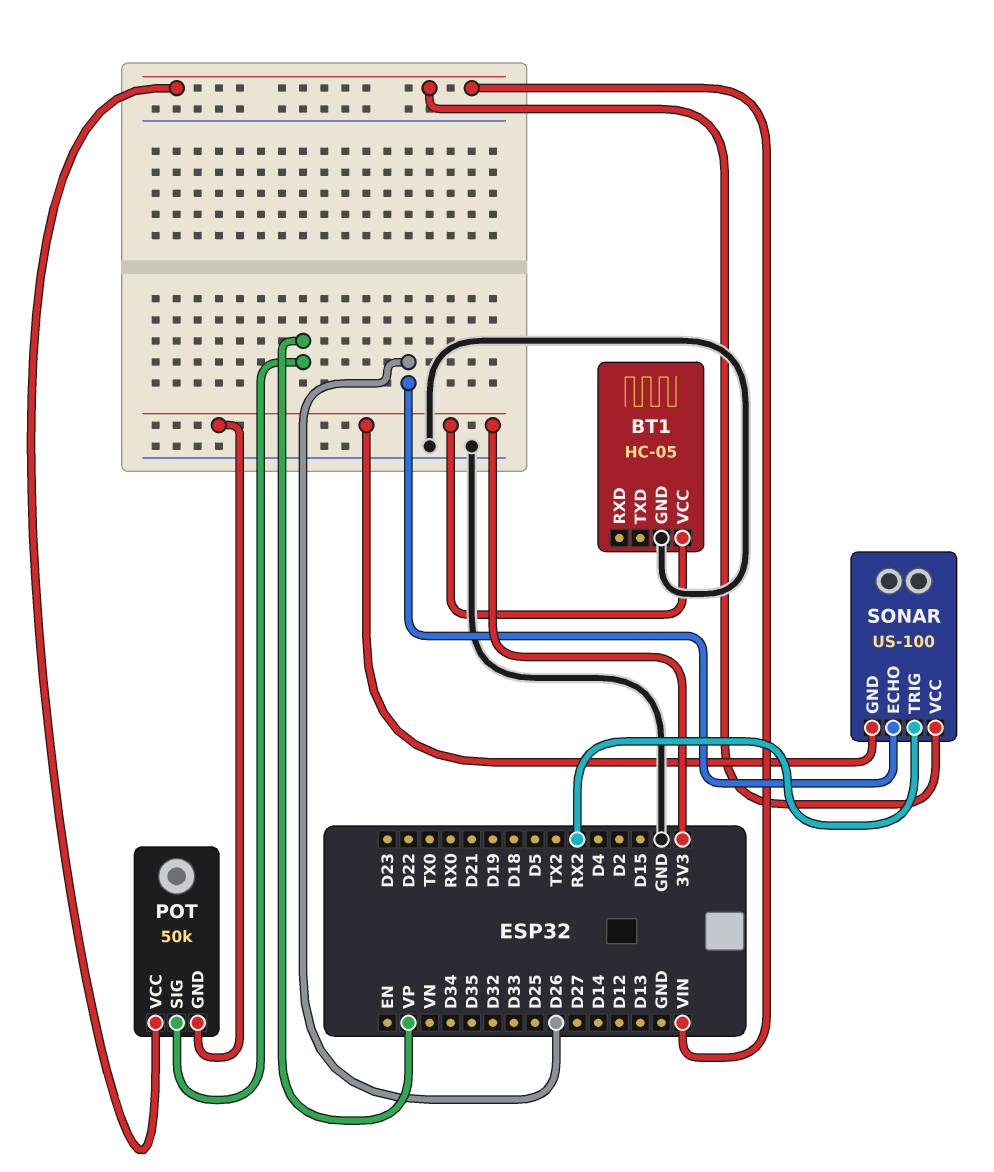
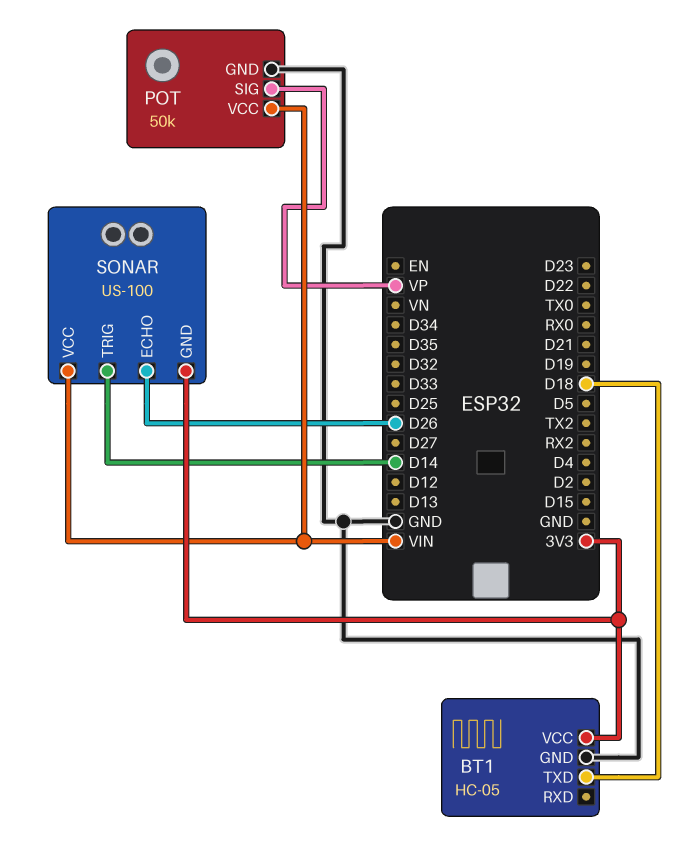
BT1 pin TXD: none -> D18
POT pin GND: 3V3 -> GND
SONAR pin TRIG: RX2 -> D14

